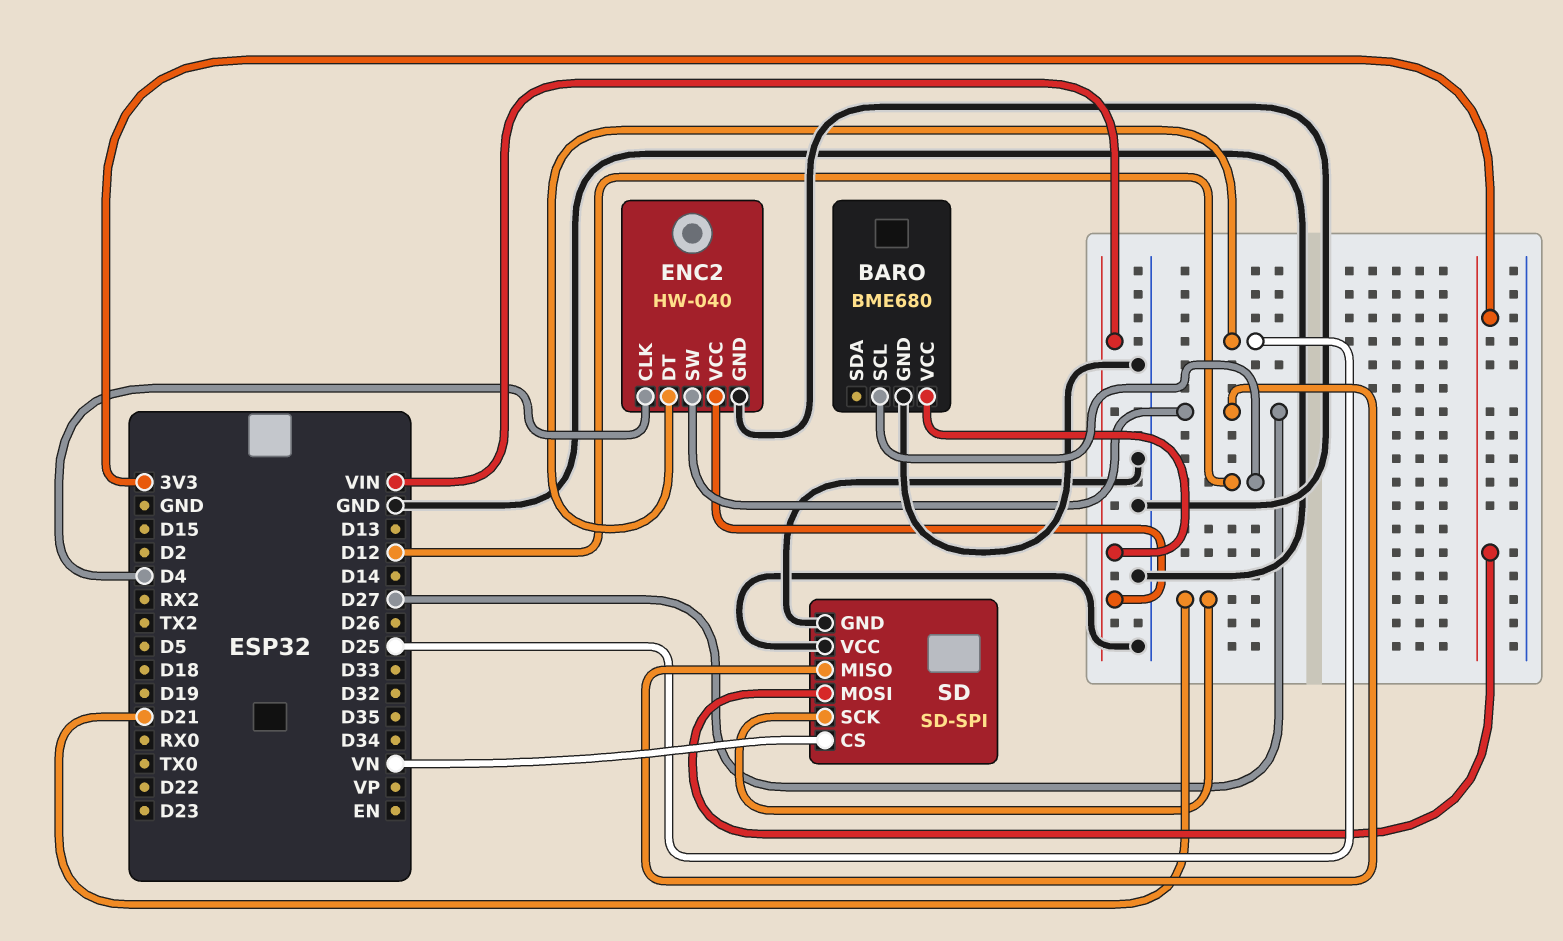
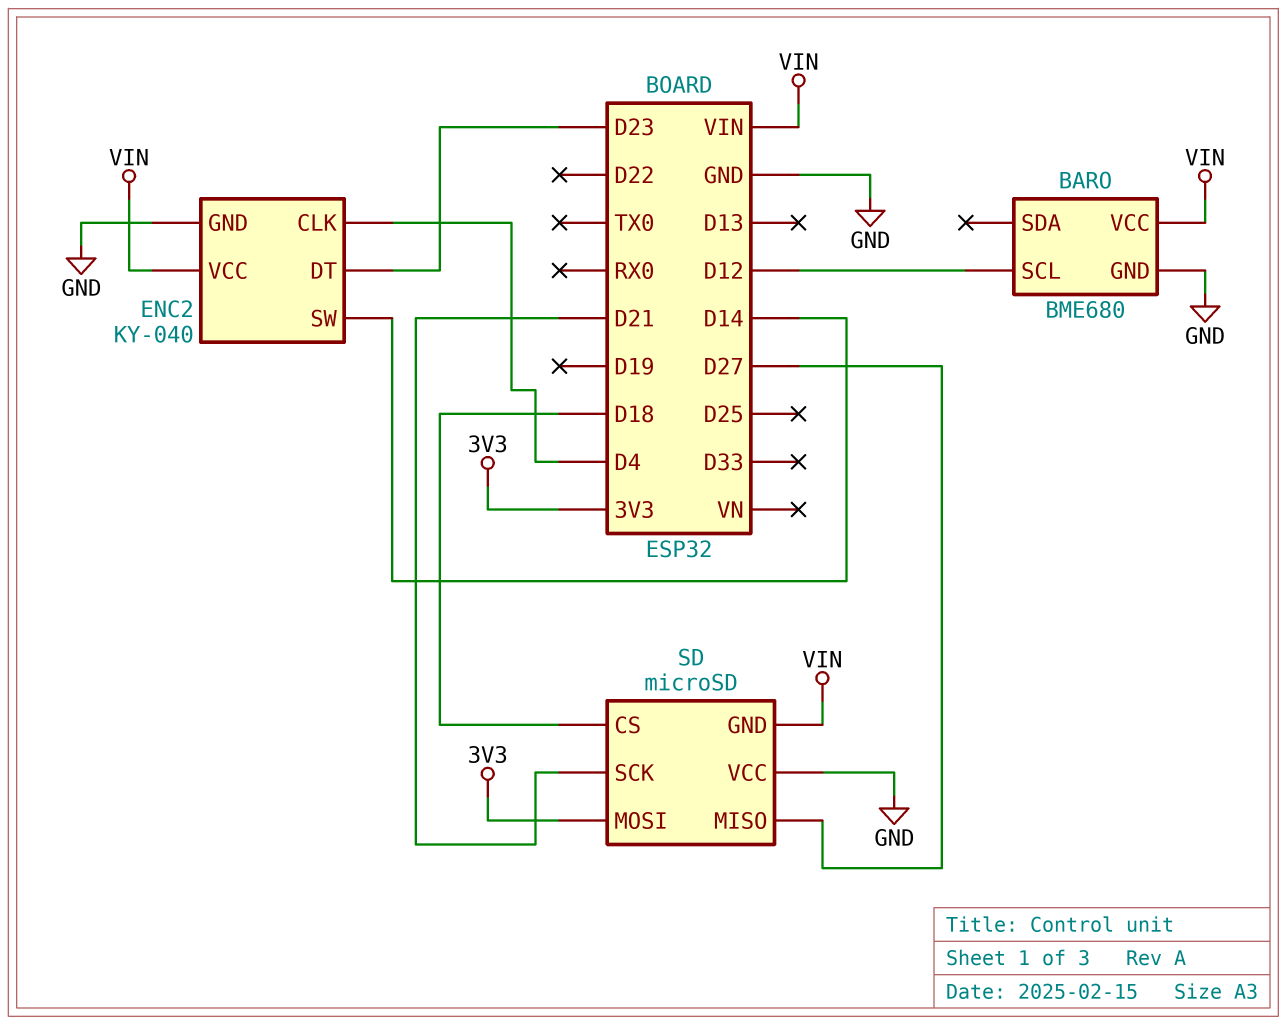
ENC2: HW-040 -> KY-040
ENC2 pin DT: D25 -> D23
ENC2 pin SW: D27 -> D14
SD: SD-SPI -> microSD
SD pin CS: VN -> D18
SD pin GND: GND -> VIN

